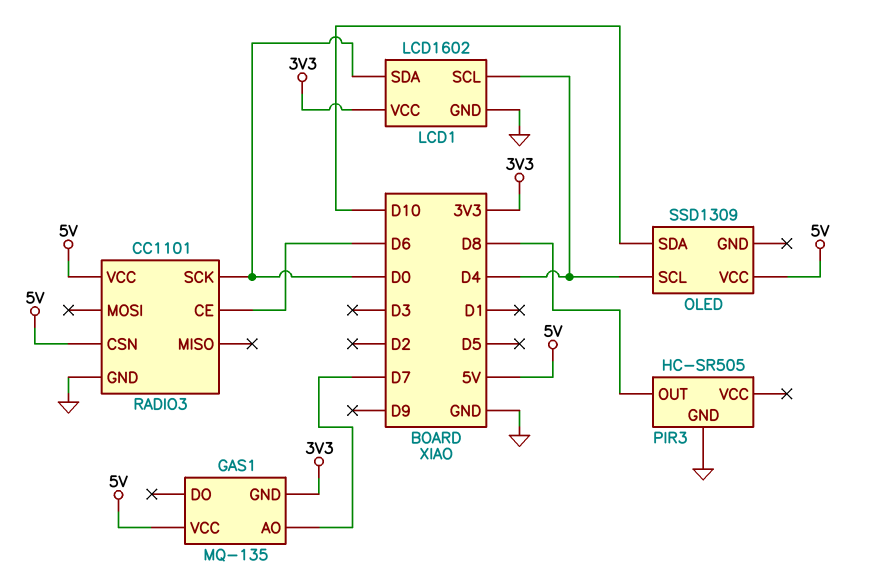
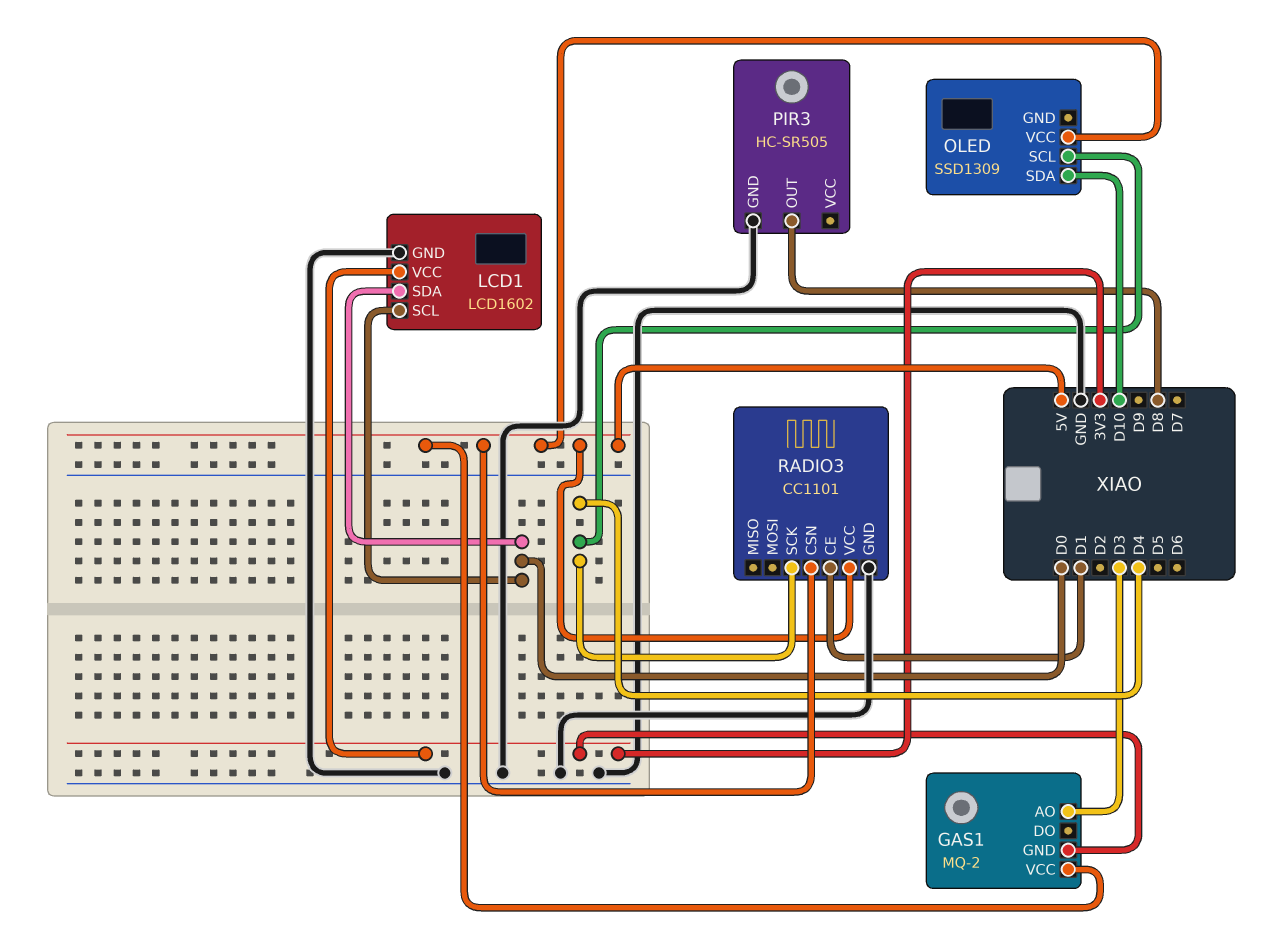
GAS1: MQ-135 -> MQ-2
GAS1 pin AO: D7 -> D3
LCD1 pin SCL: D4 -> D0
RADIO3 pin CE: D6 -> D1
RADIO3 pin SCK: D0 -> D4

